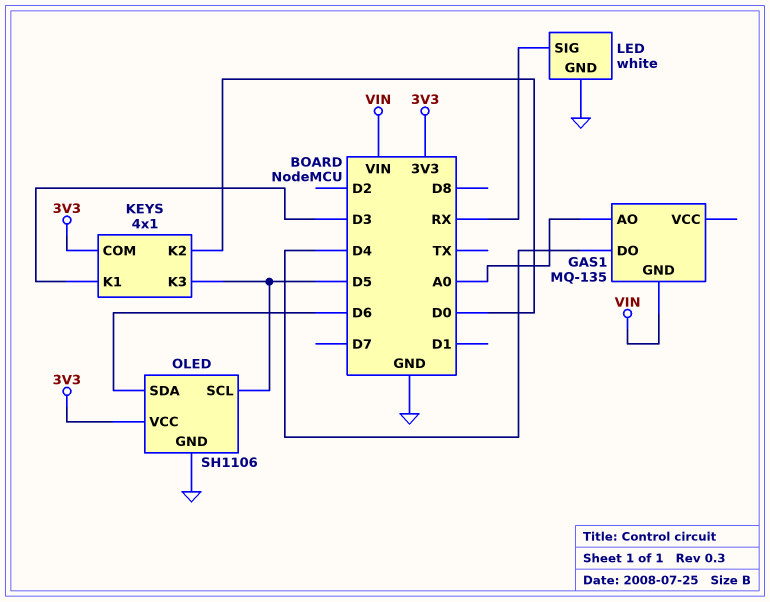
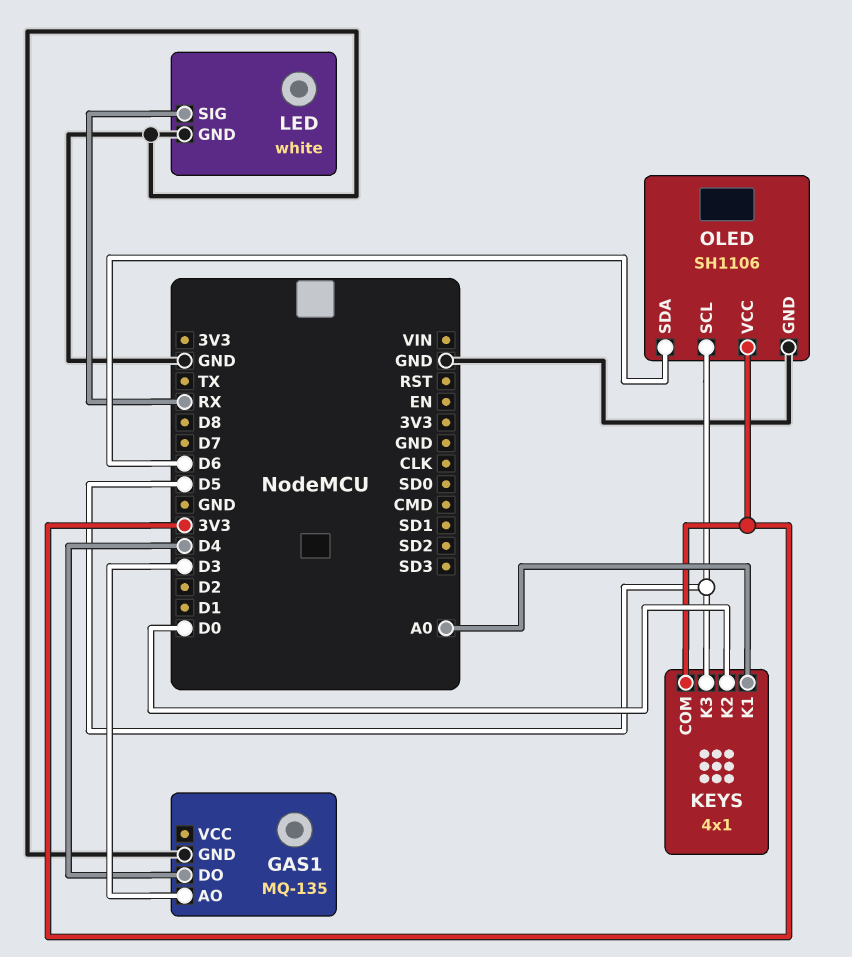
GAS1 pin AO: A0 -> D3
GAS1 pin GND: VIN -> GND
KEYS pin K1: D3 -> A0

